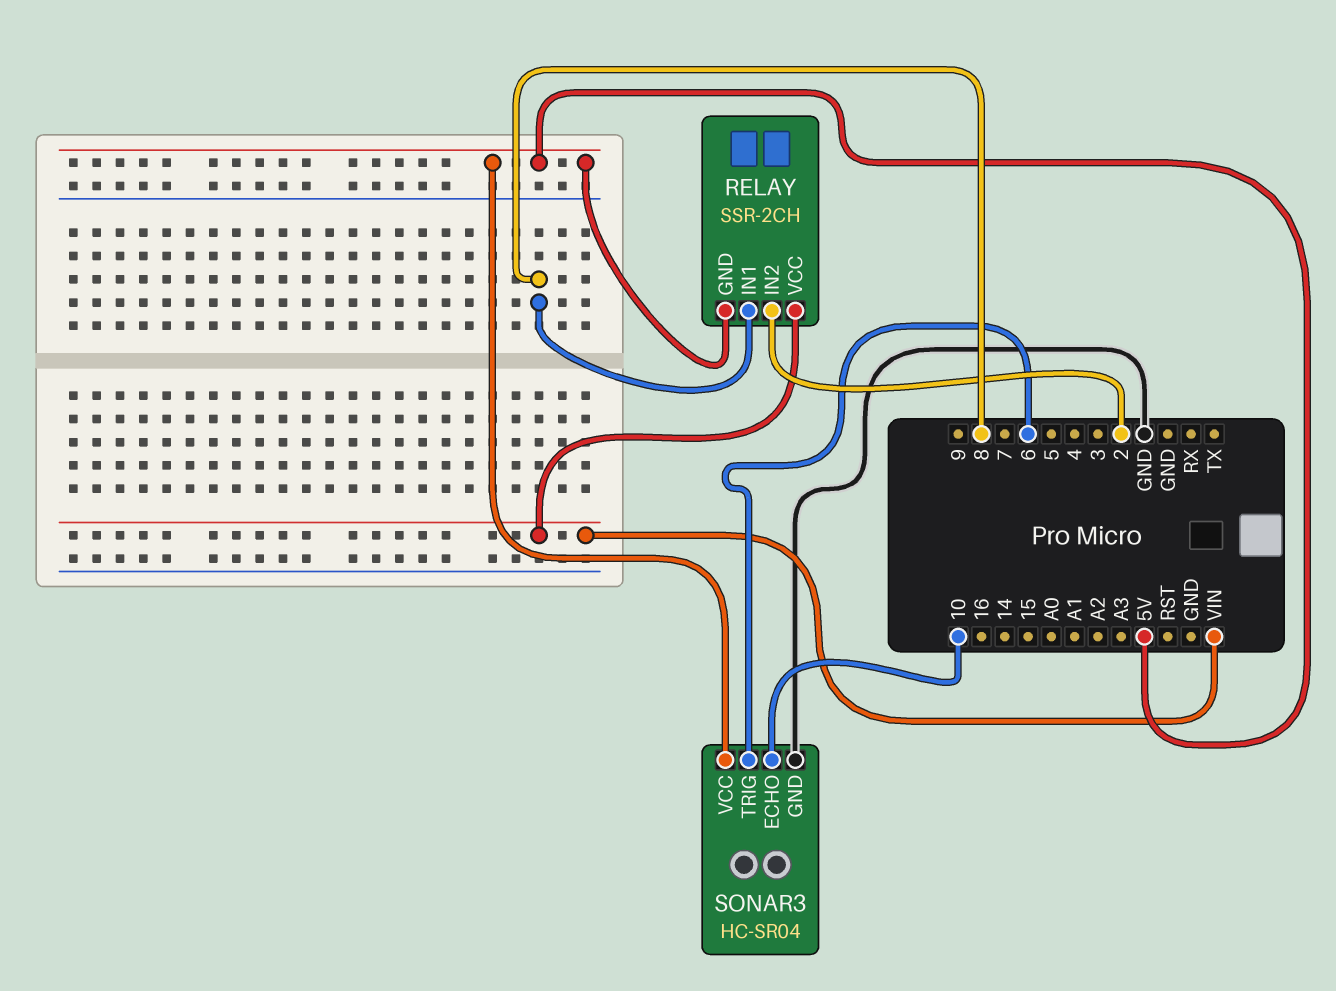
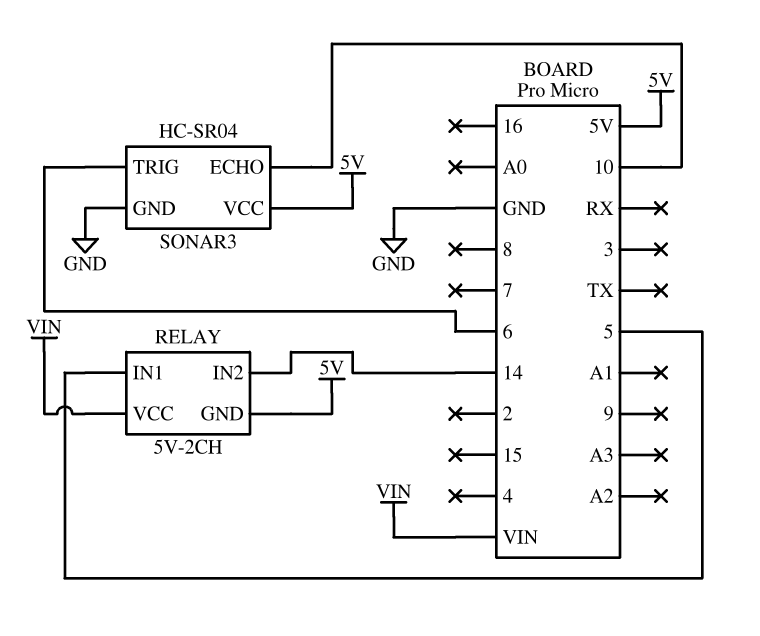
RELAY: SSR-2CH -> 5V-2CH
RELAY pin IN1: 8 -> 5
RELAY pin IN2: 2 -> 14

